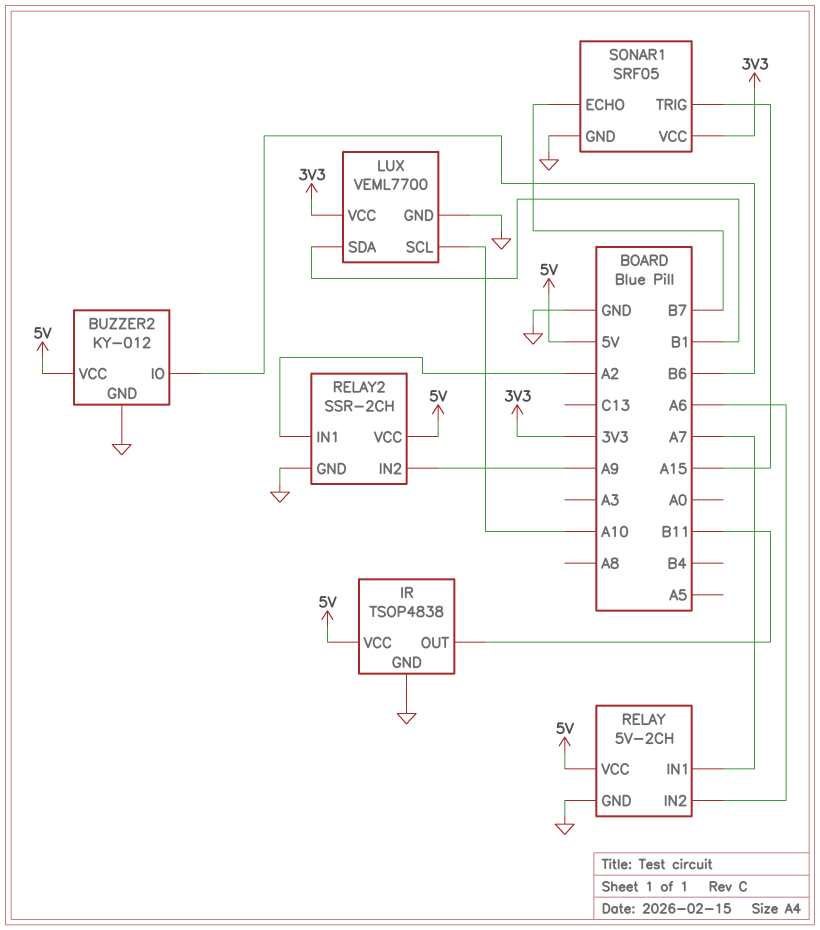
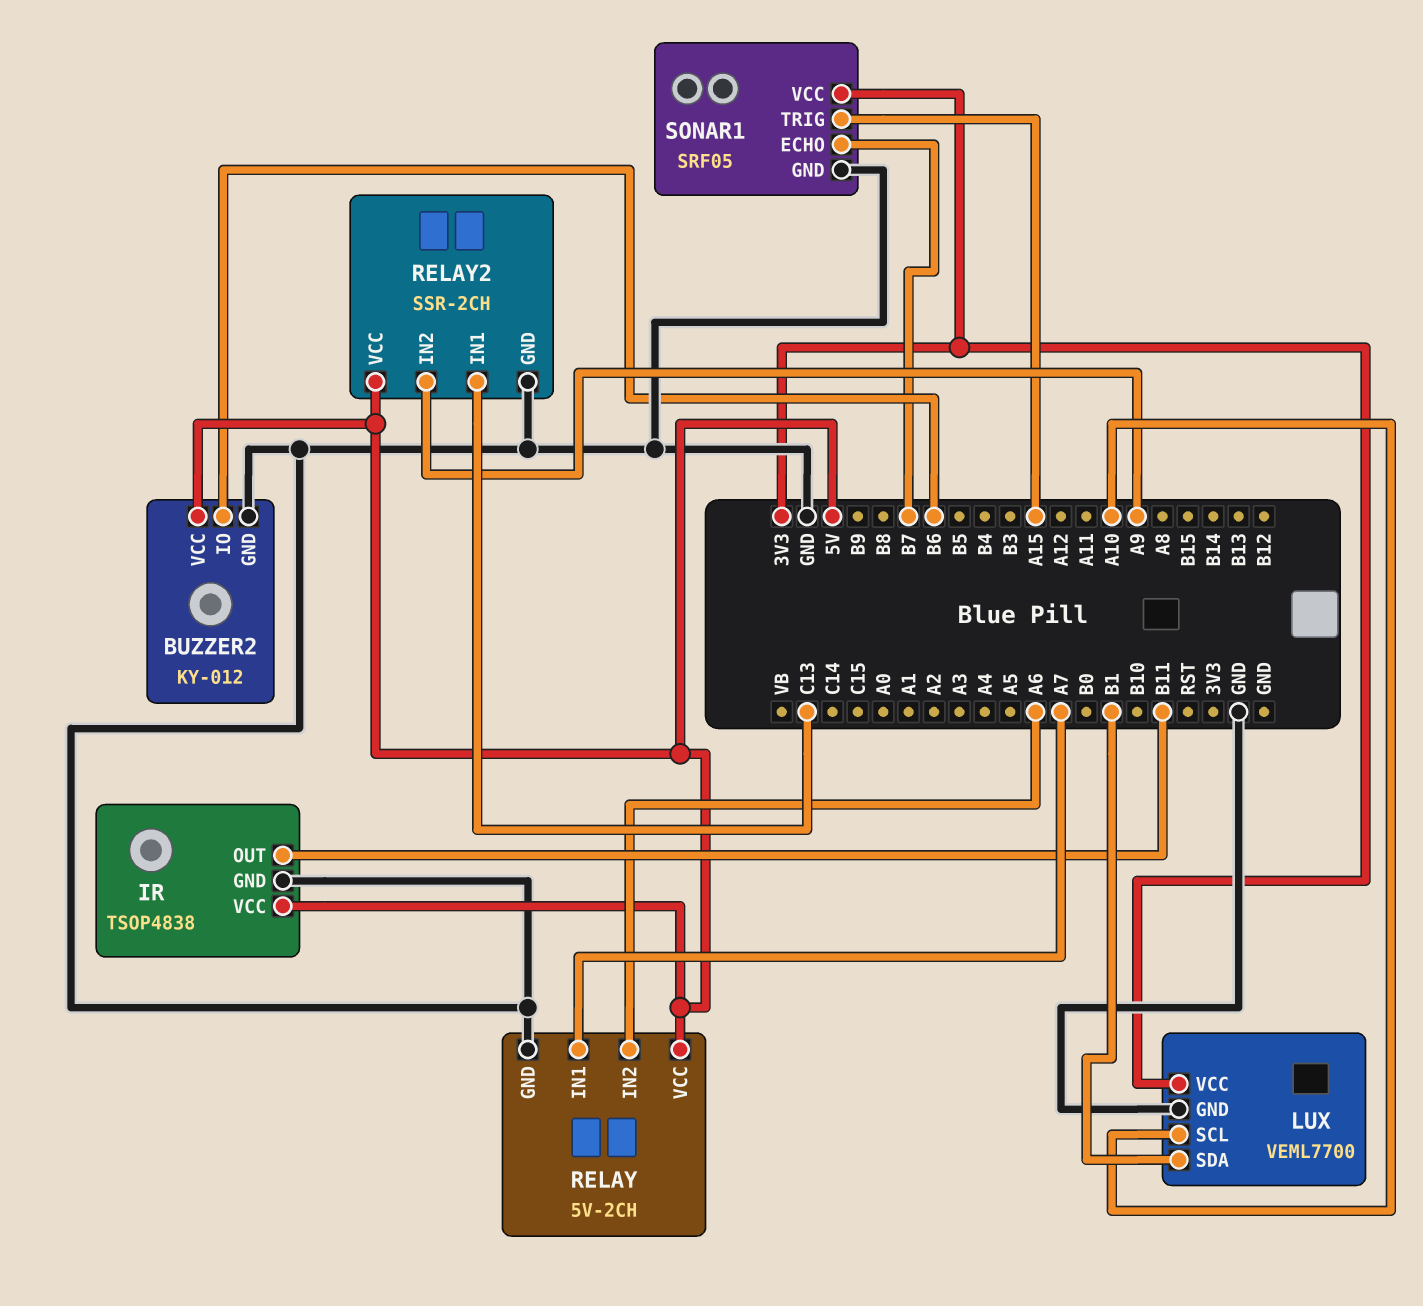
RELAY2 pin IN1: A2 -> C13

